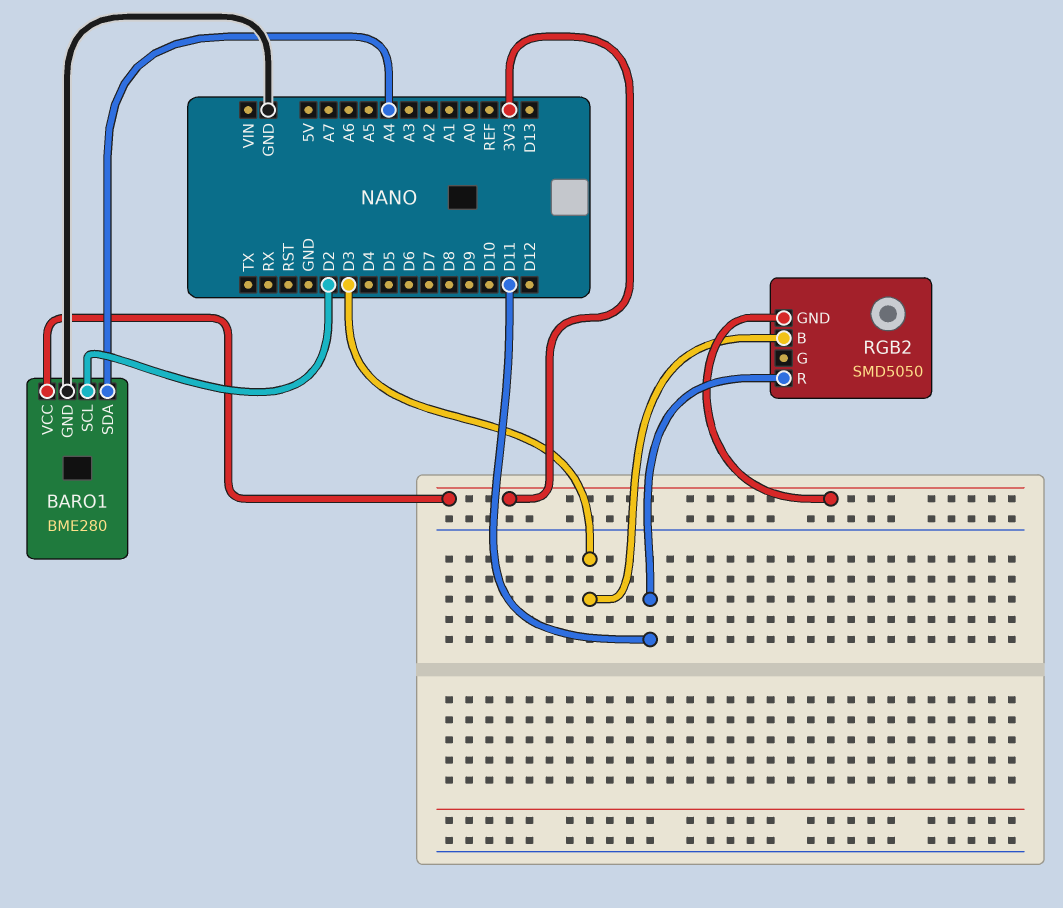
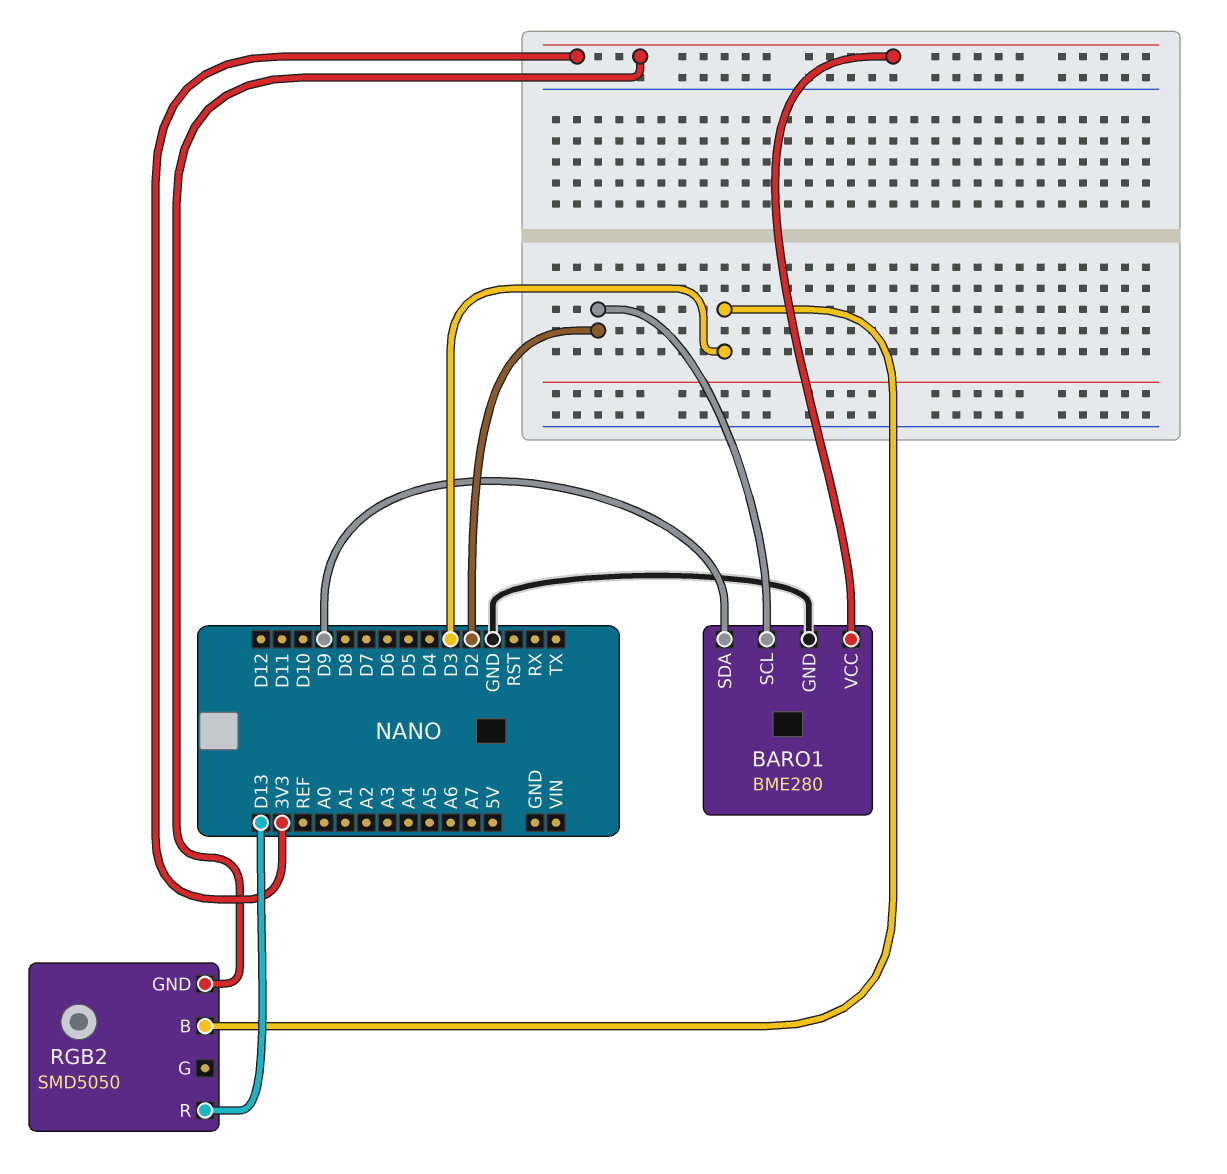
BARO1 pin SDA: A4 -> D9
RGB2 pin R: D11 -> D13

